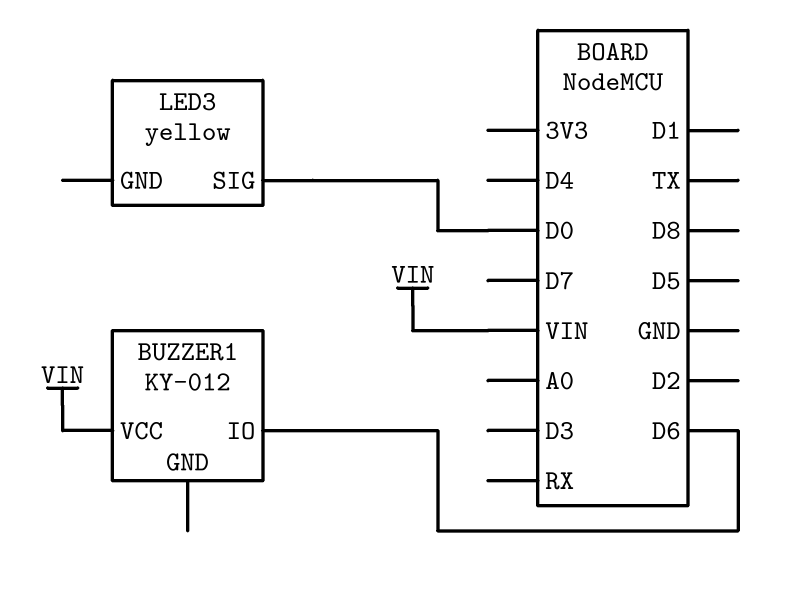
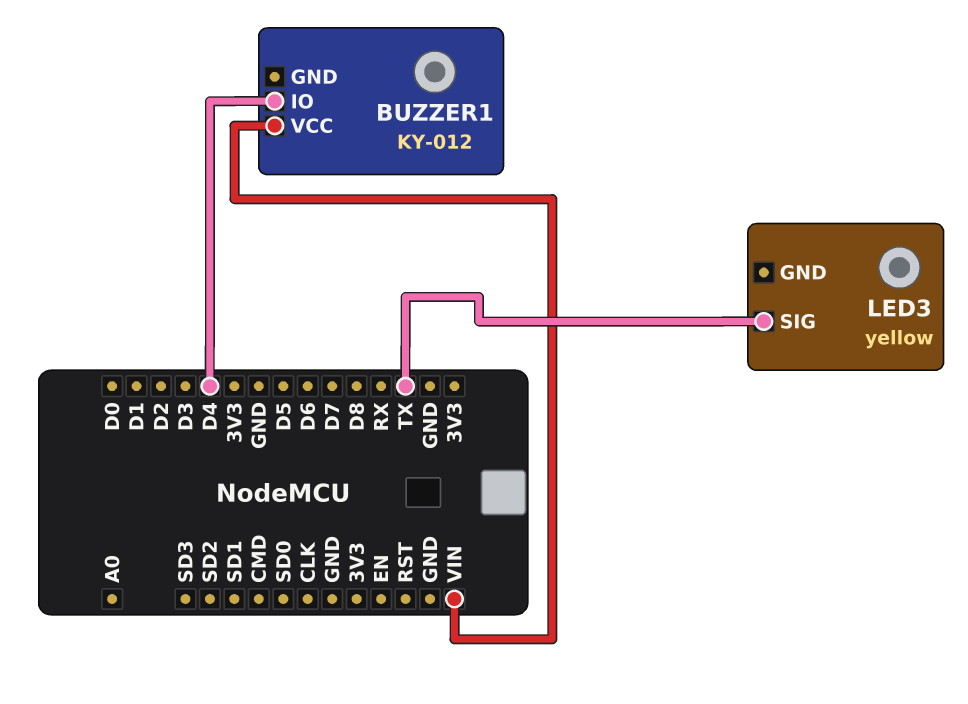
BUZZER1 pin IO: D6 -> D4
LED3 pin SIG: D0 -> TX

